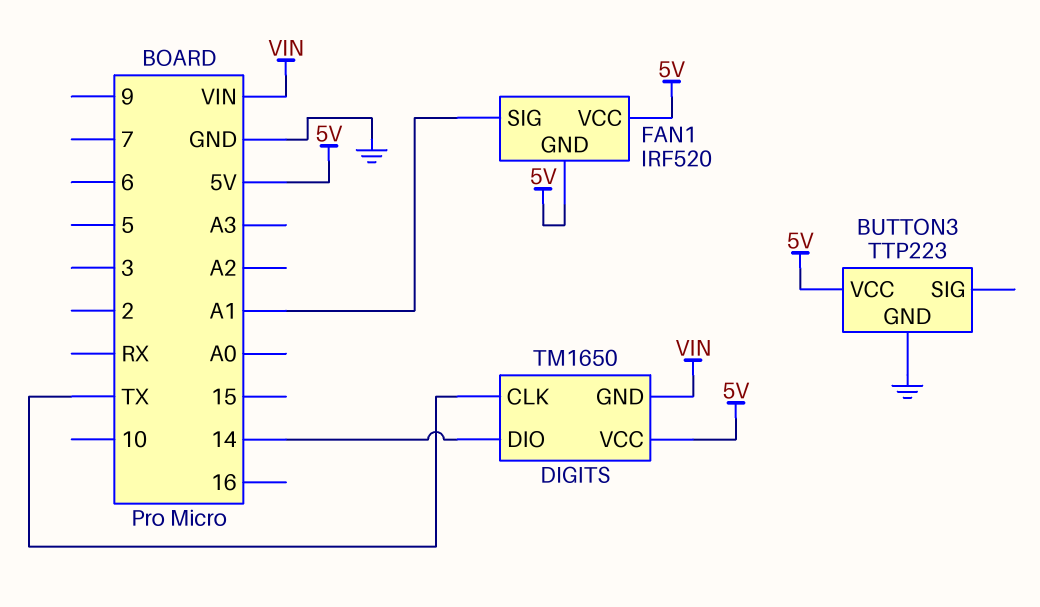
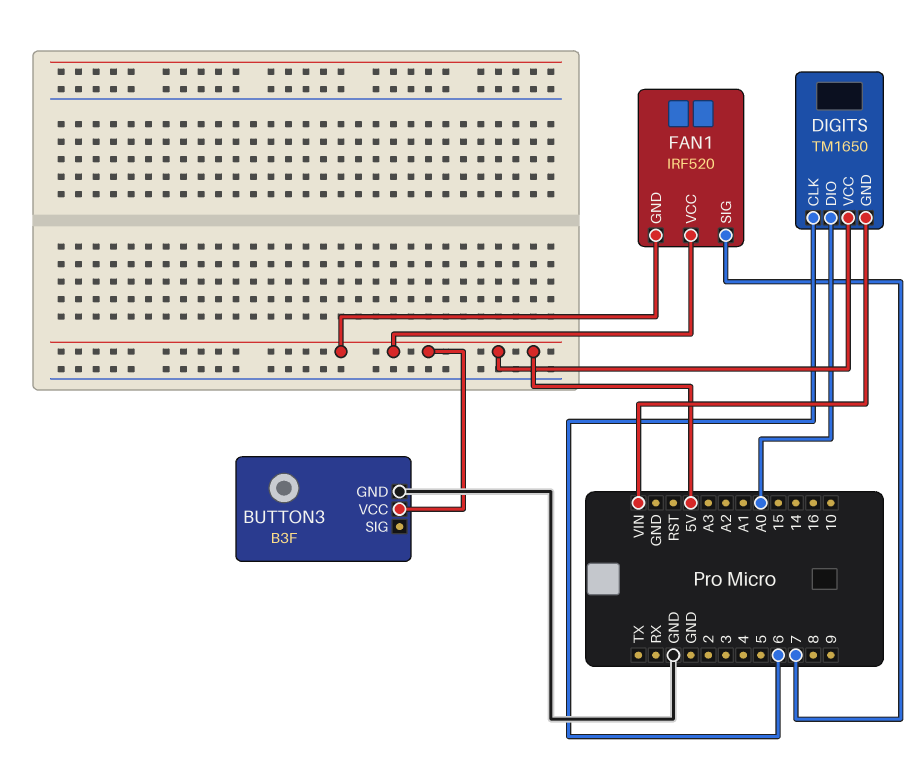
BUTTON3: TTP223 -> B3F
DIGITS pin CLK: TX -> 6
DIGITS pin DIO: 14 -> A0
FAN1 pin SIG: A1 -> 7

